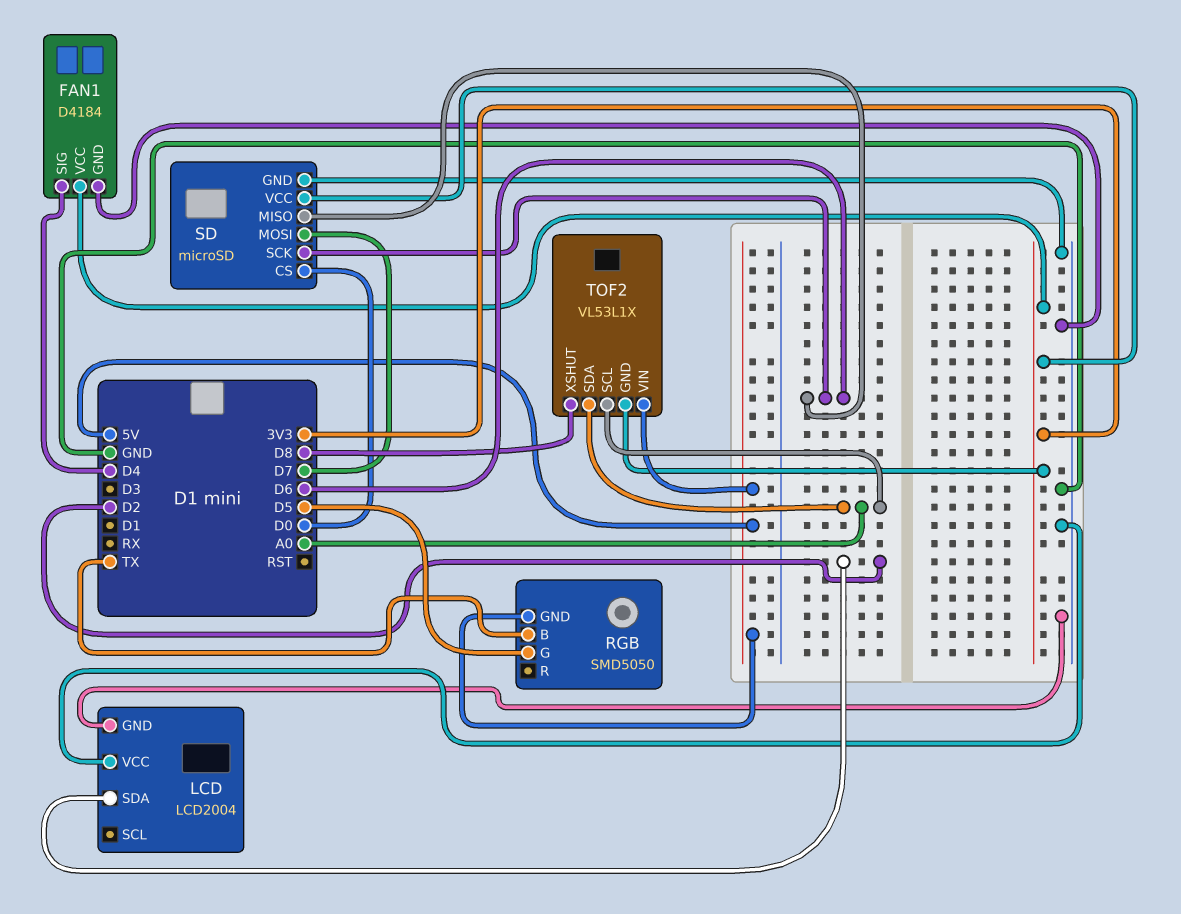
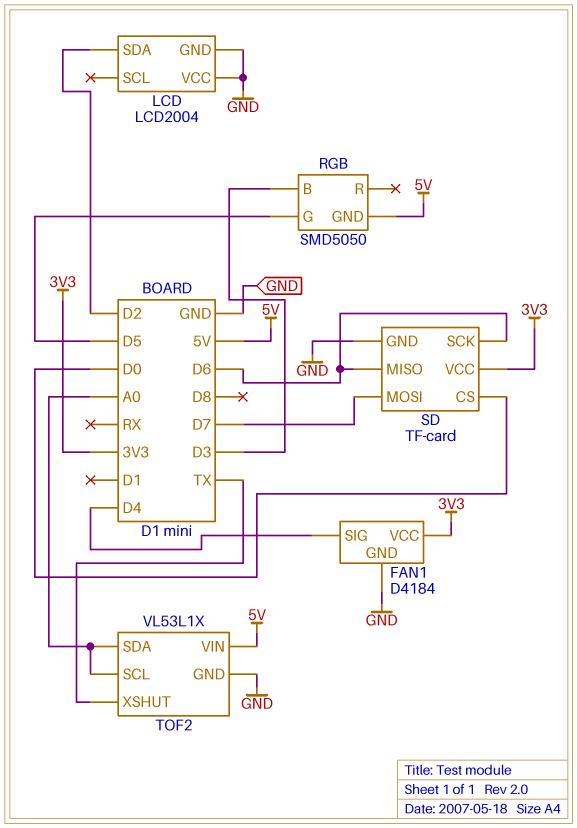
RGB pin B: TX -> D3
SD: microSD -> TF-card
TOF2 pin GND: 3V3 -> GND
TOF2 pin XSHUT: D8 -> TX

